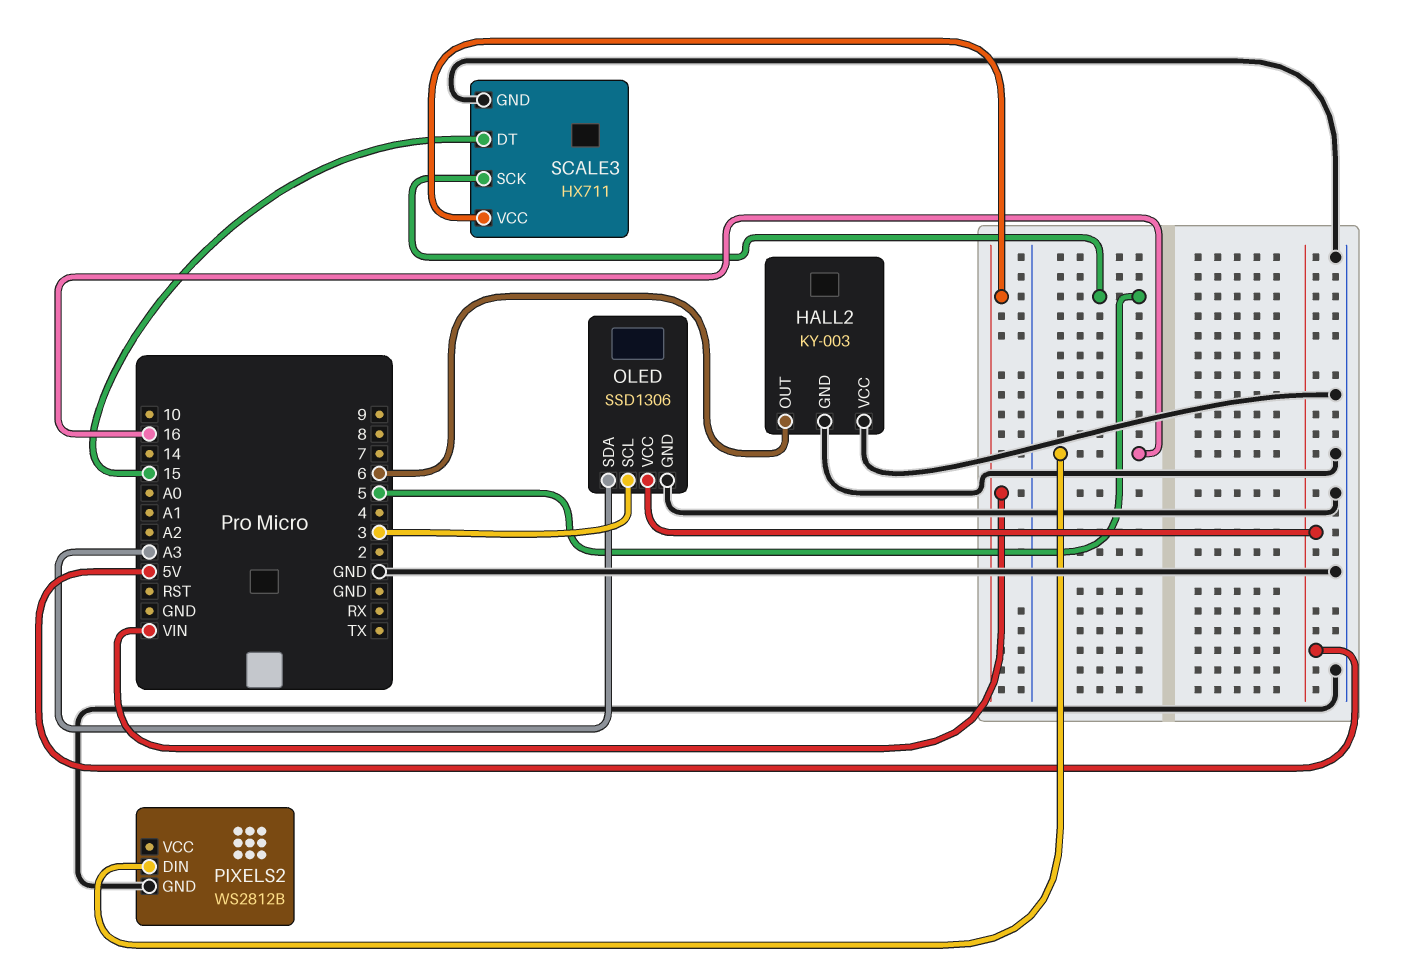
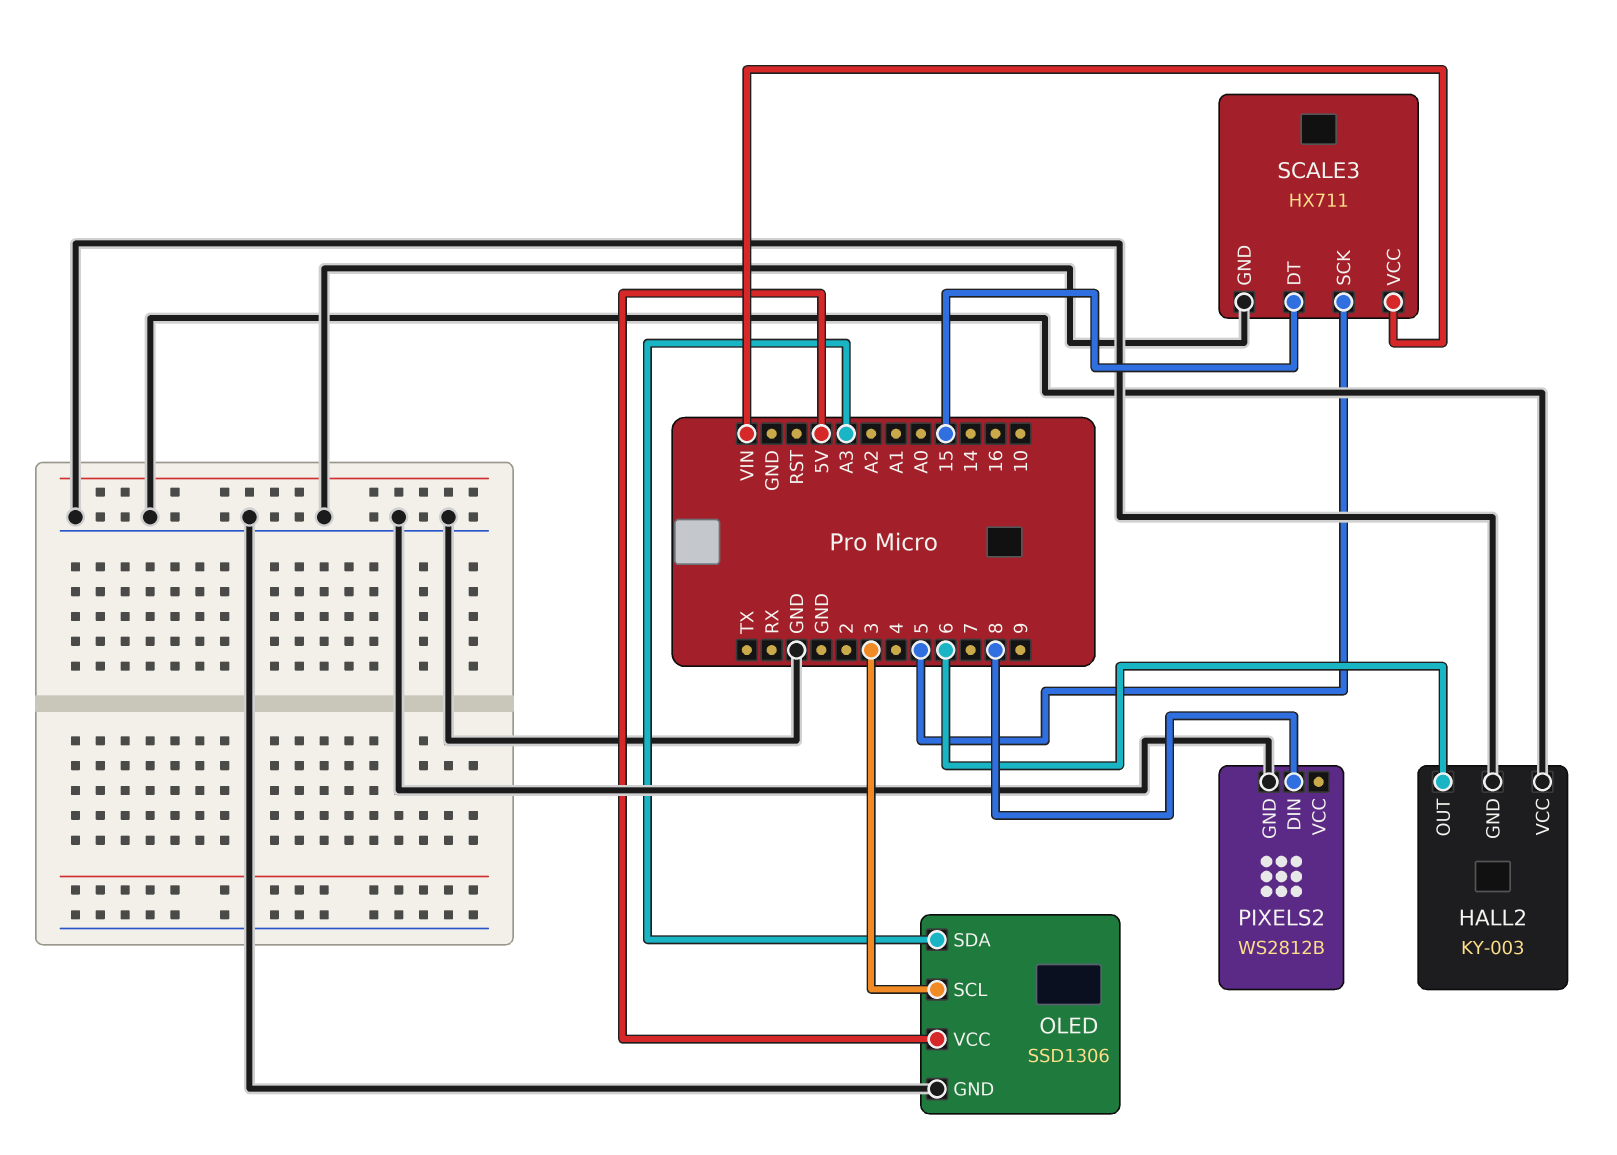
PIXELS2 pin DIN: 16 -> 8

